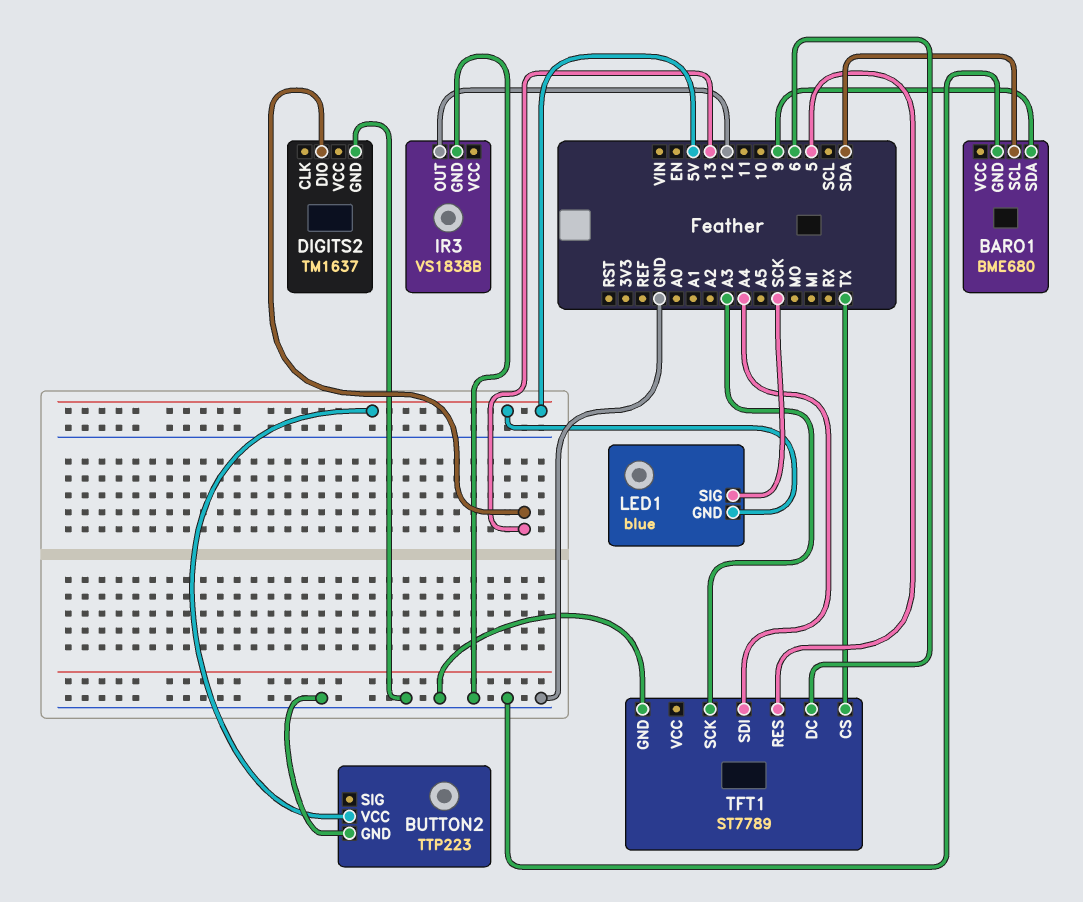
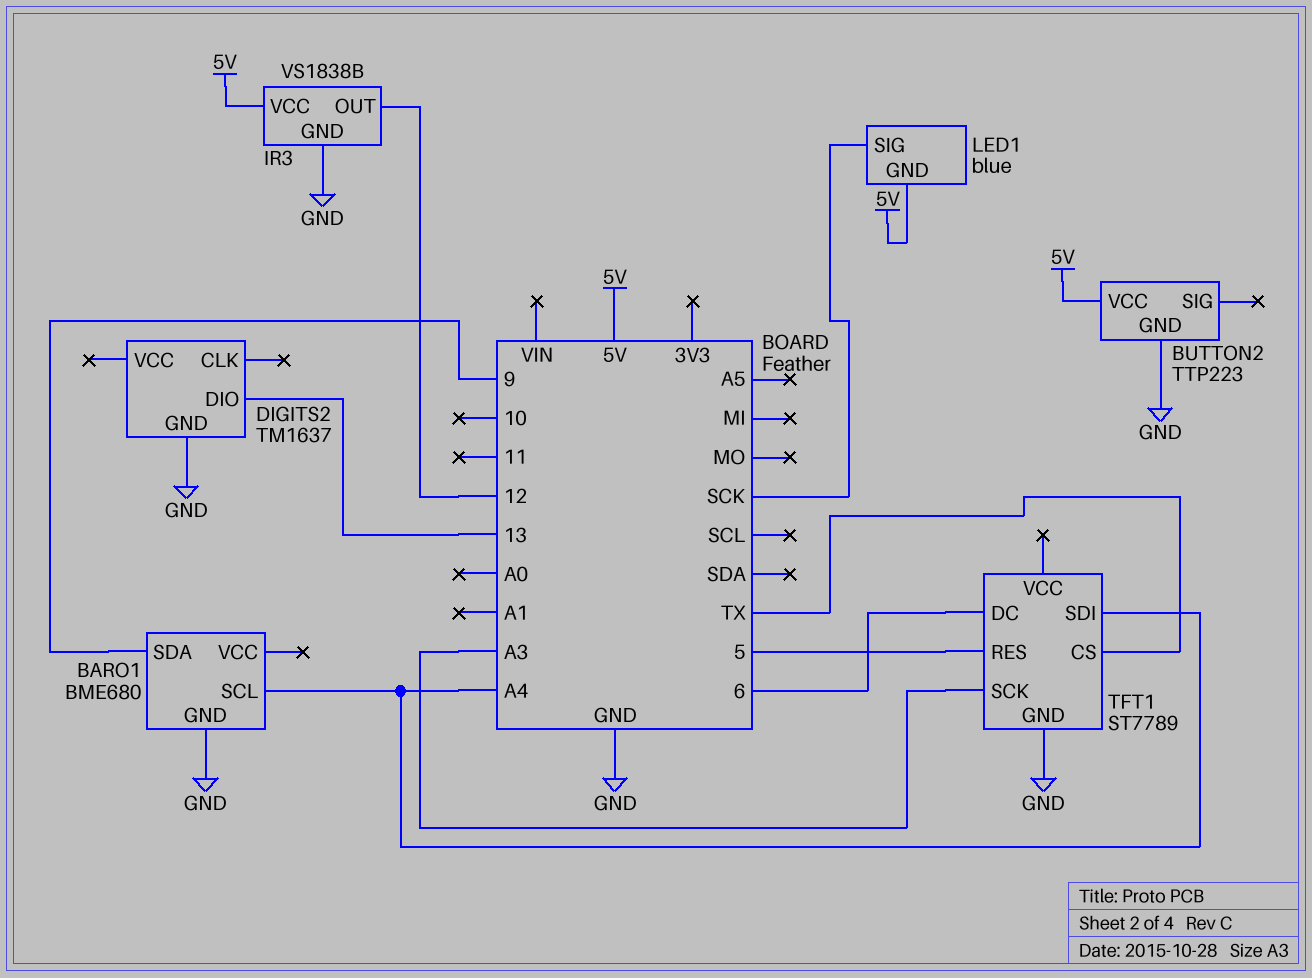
BARO1 pin SCL: SDA -> A4
IR3 pin VCC: none -> 5V

